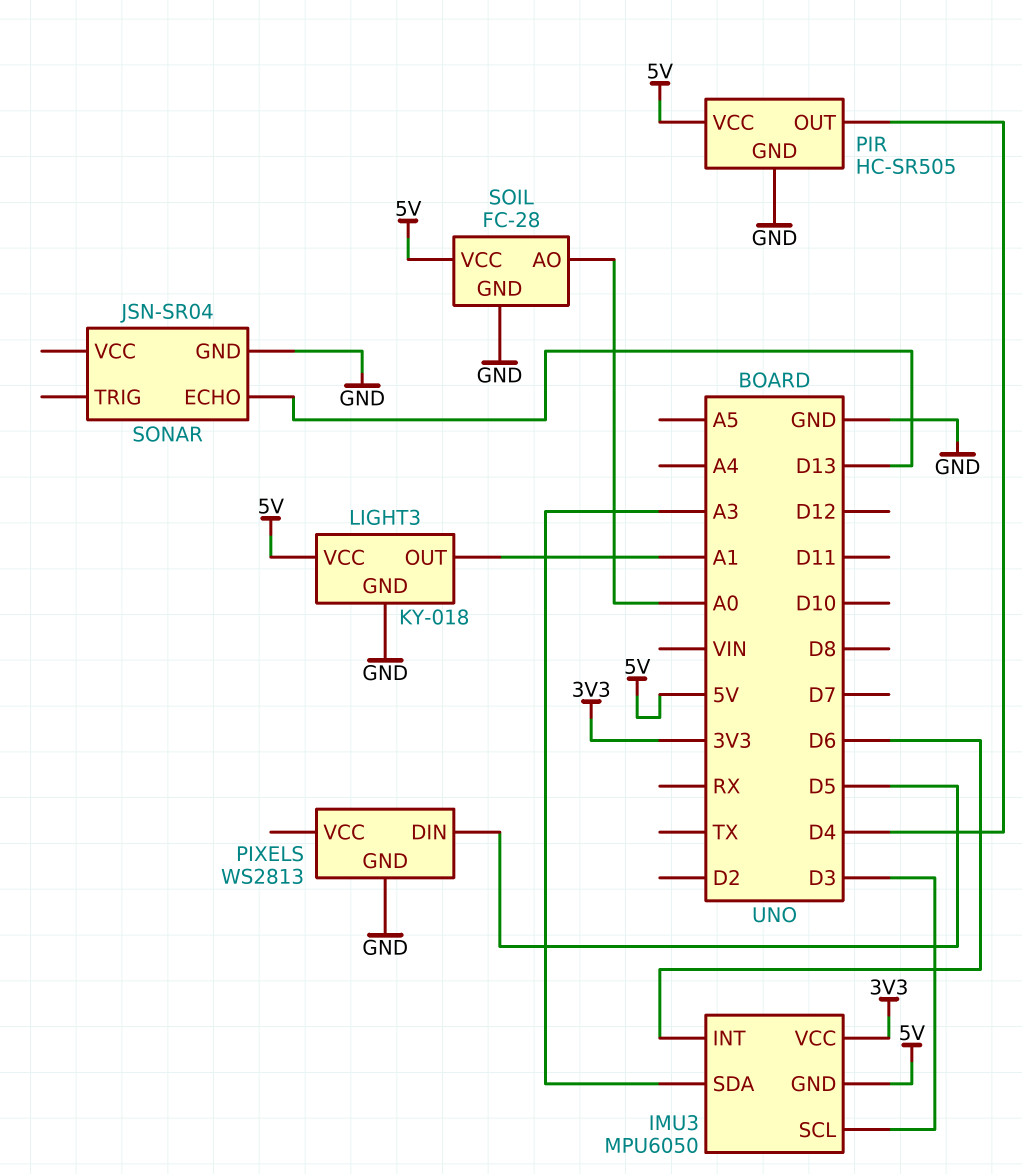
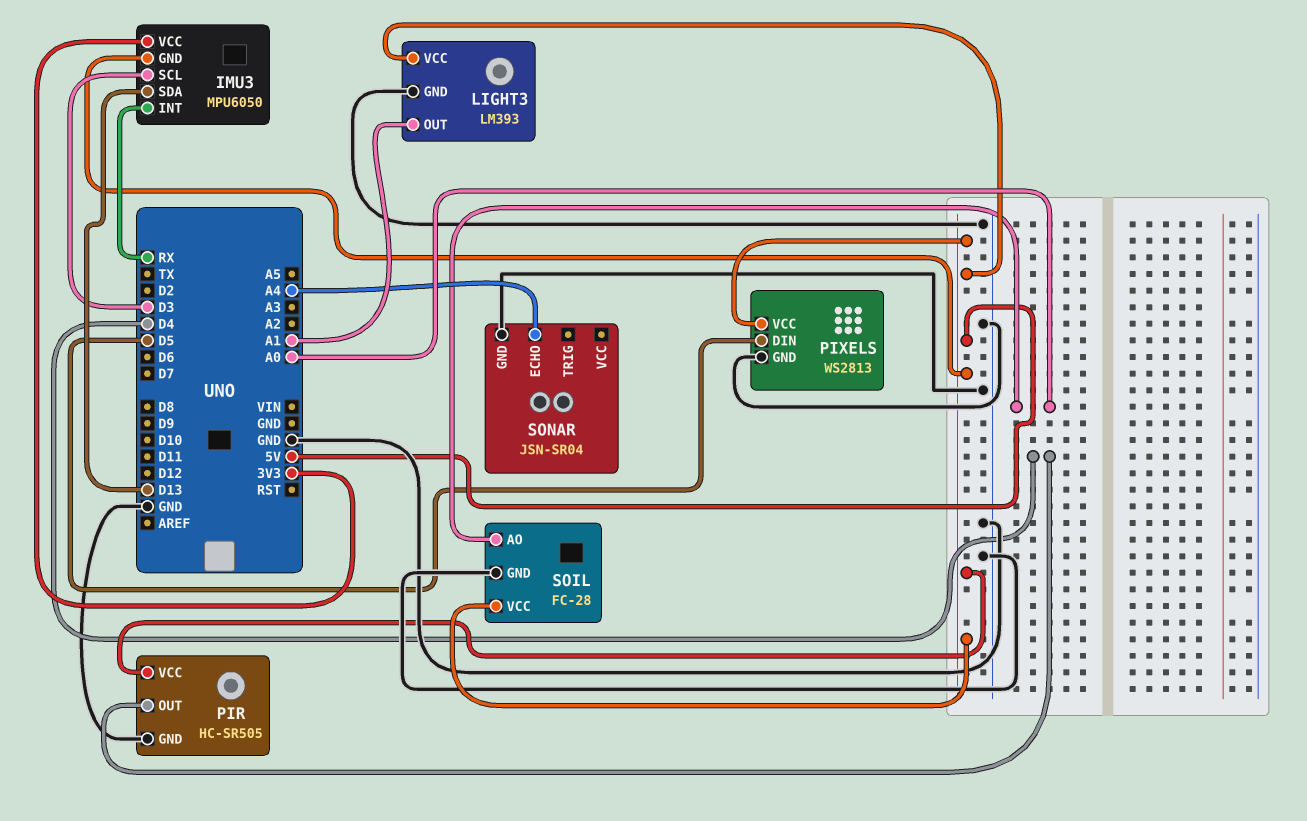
IMU3 pin INT: D6 -> RX
IMU3 pin SDA: A3 -> D13
LIGHT3: KY-018 -> LM393
PIXELS pin VCC: none -> 5V
SONAR pin ECHO: D13 -> A4

